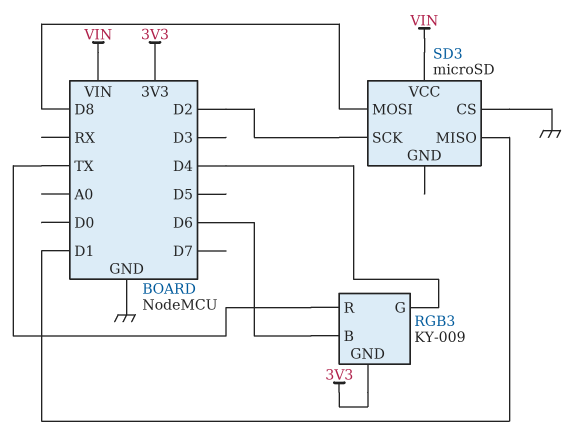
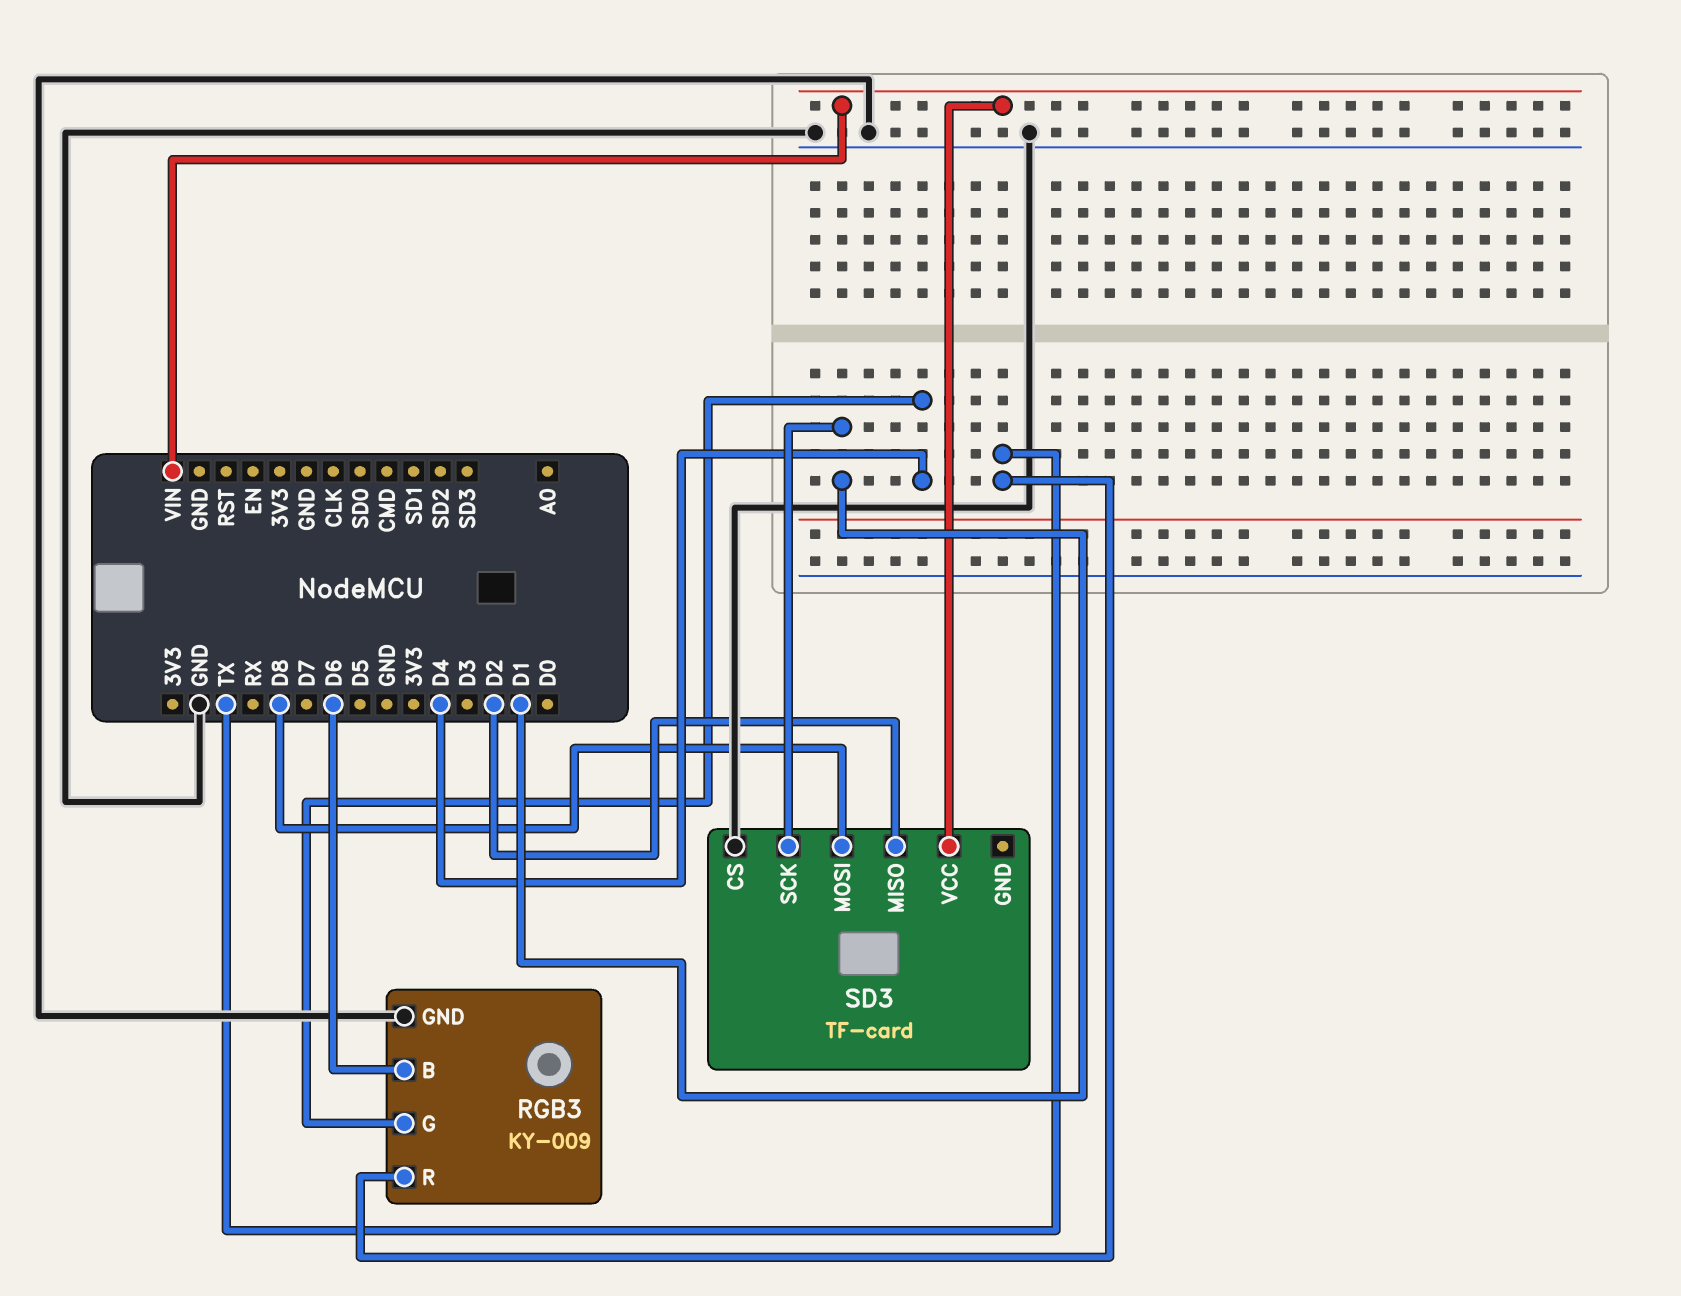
RGB3 pin GND: 3V3 -> GND
SD3: microSD -> TF-card
SD3 pin MISO: D1 -> D2
SD3 pin SCK: D2 -> D1

